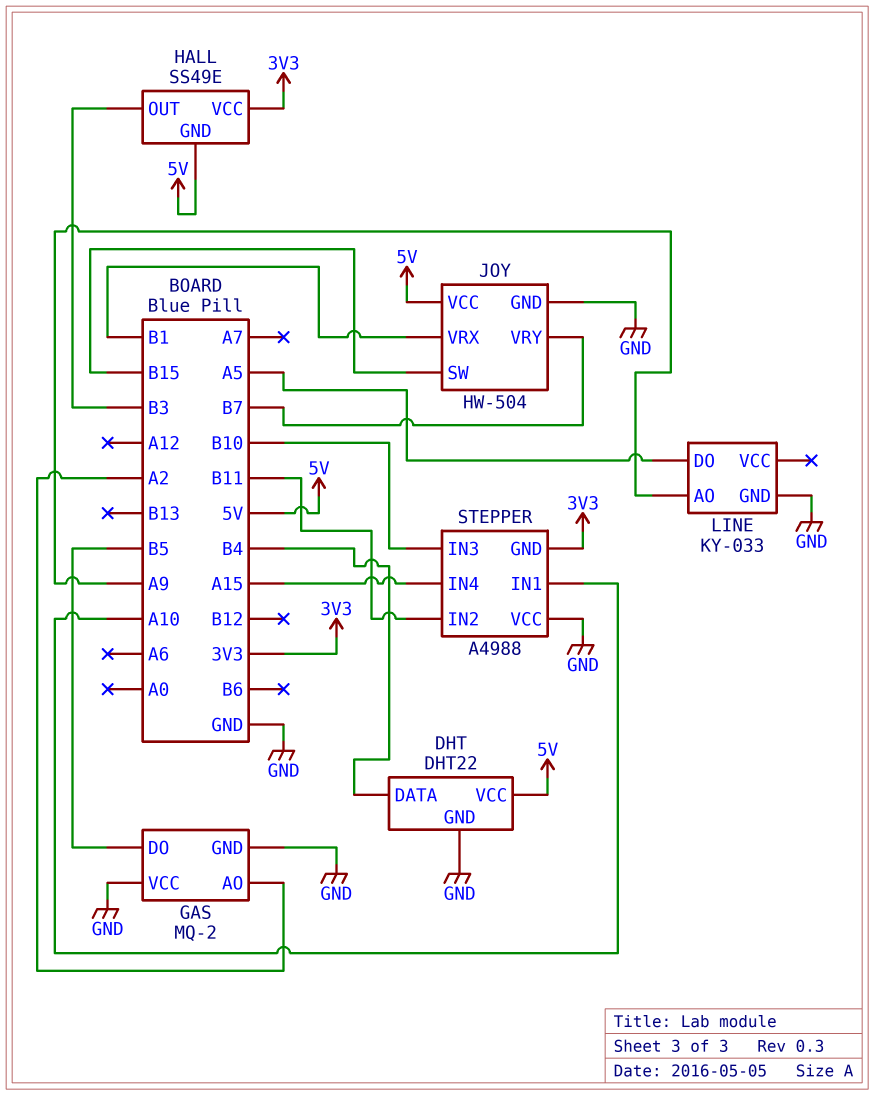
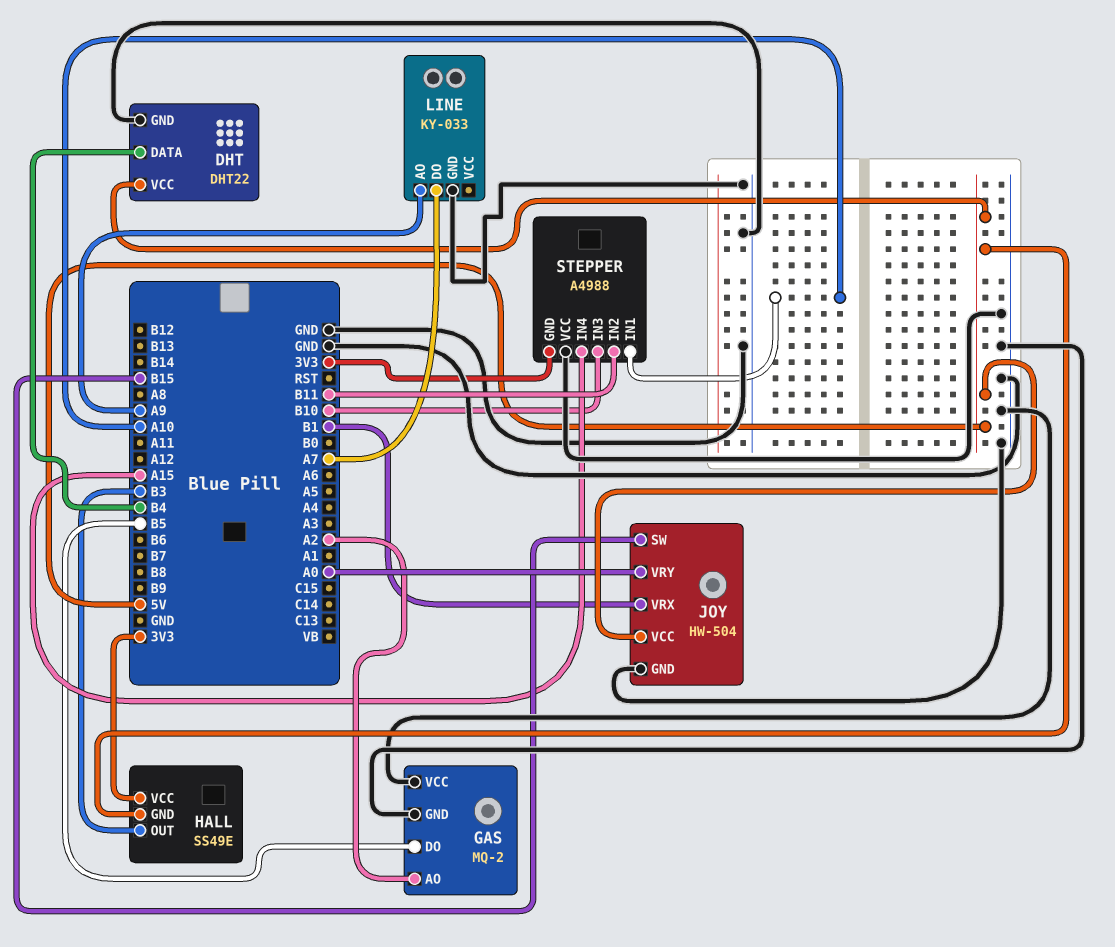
JOY pin VRY: B7 -> A0
LINE pin DO: A5 -> A7

